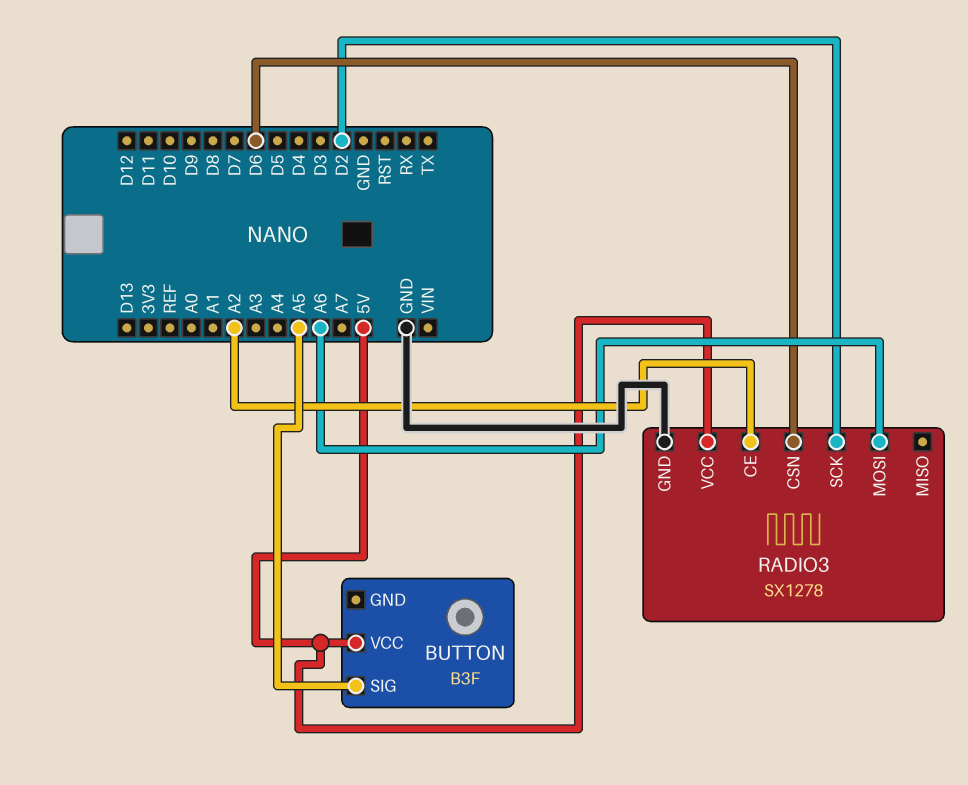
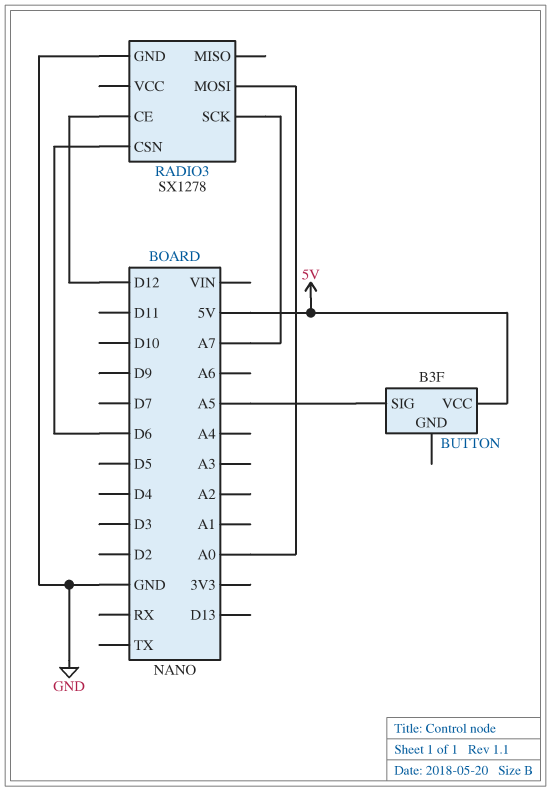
RADIO3 pin CE: A2 -> D12
RADIO3 pin MOSI: A6 -> A0
RADIO3 pin SCK: D2 -> A7
RADIO3 pin VCC: 5V -> none

